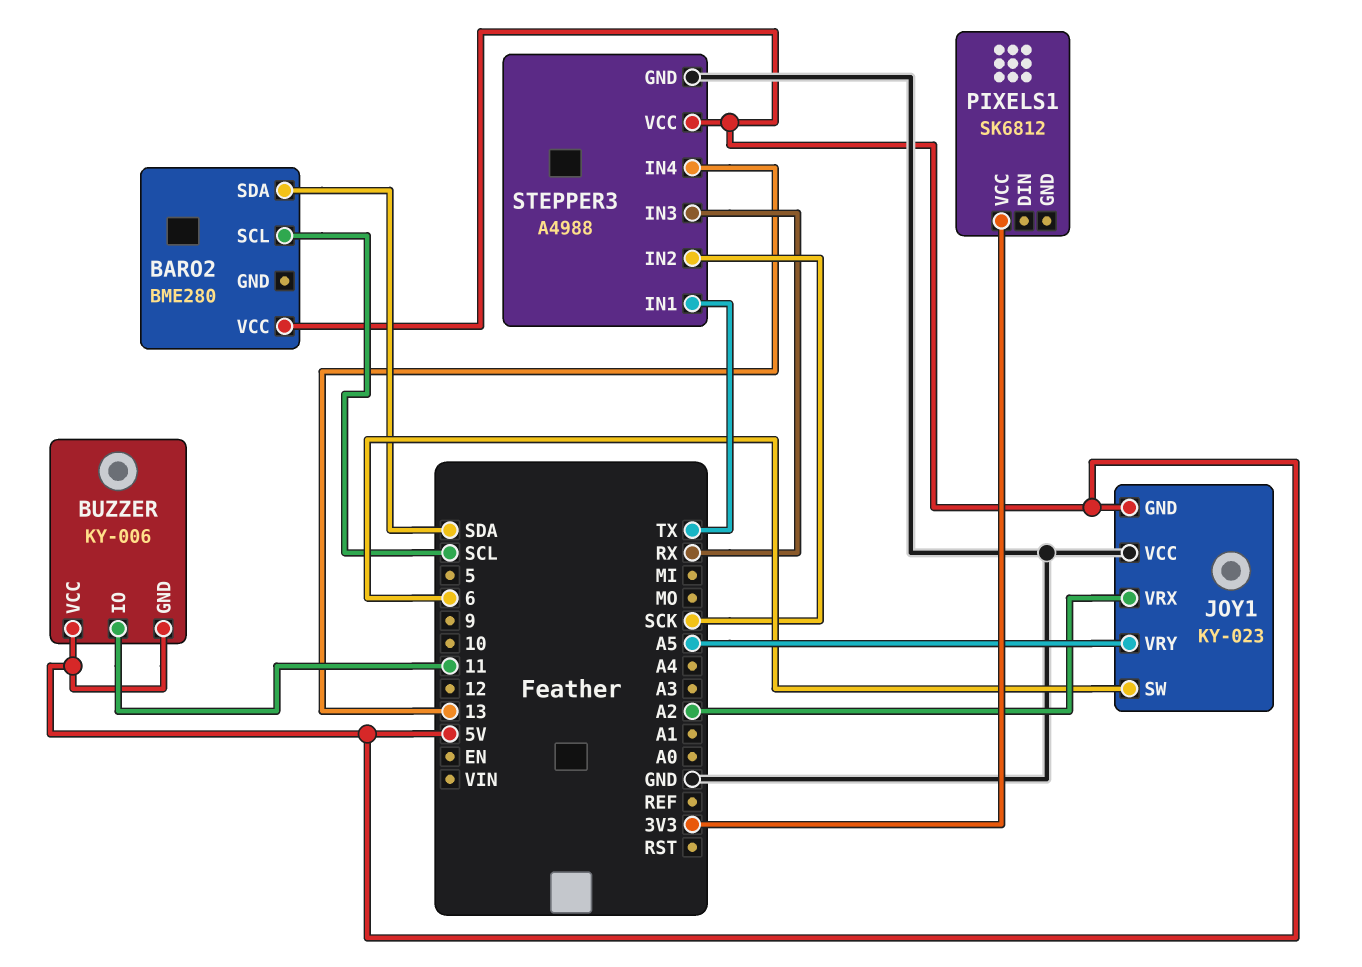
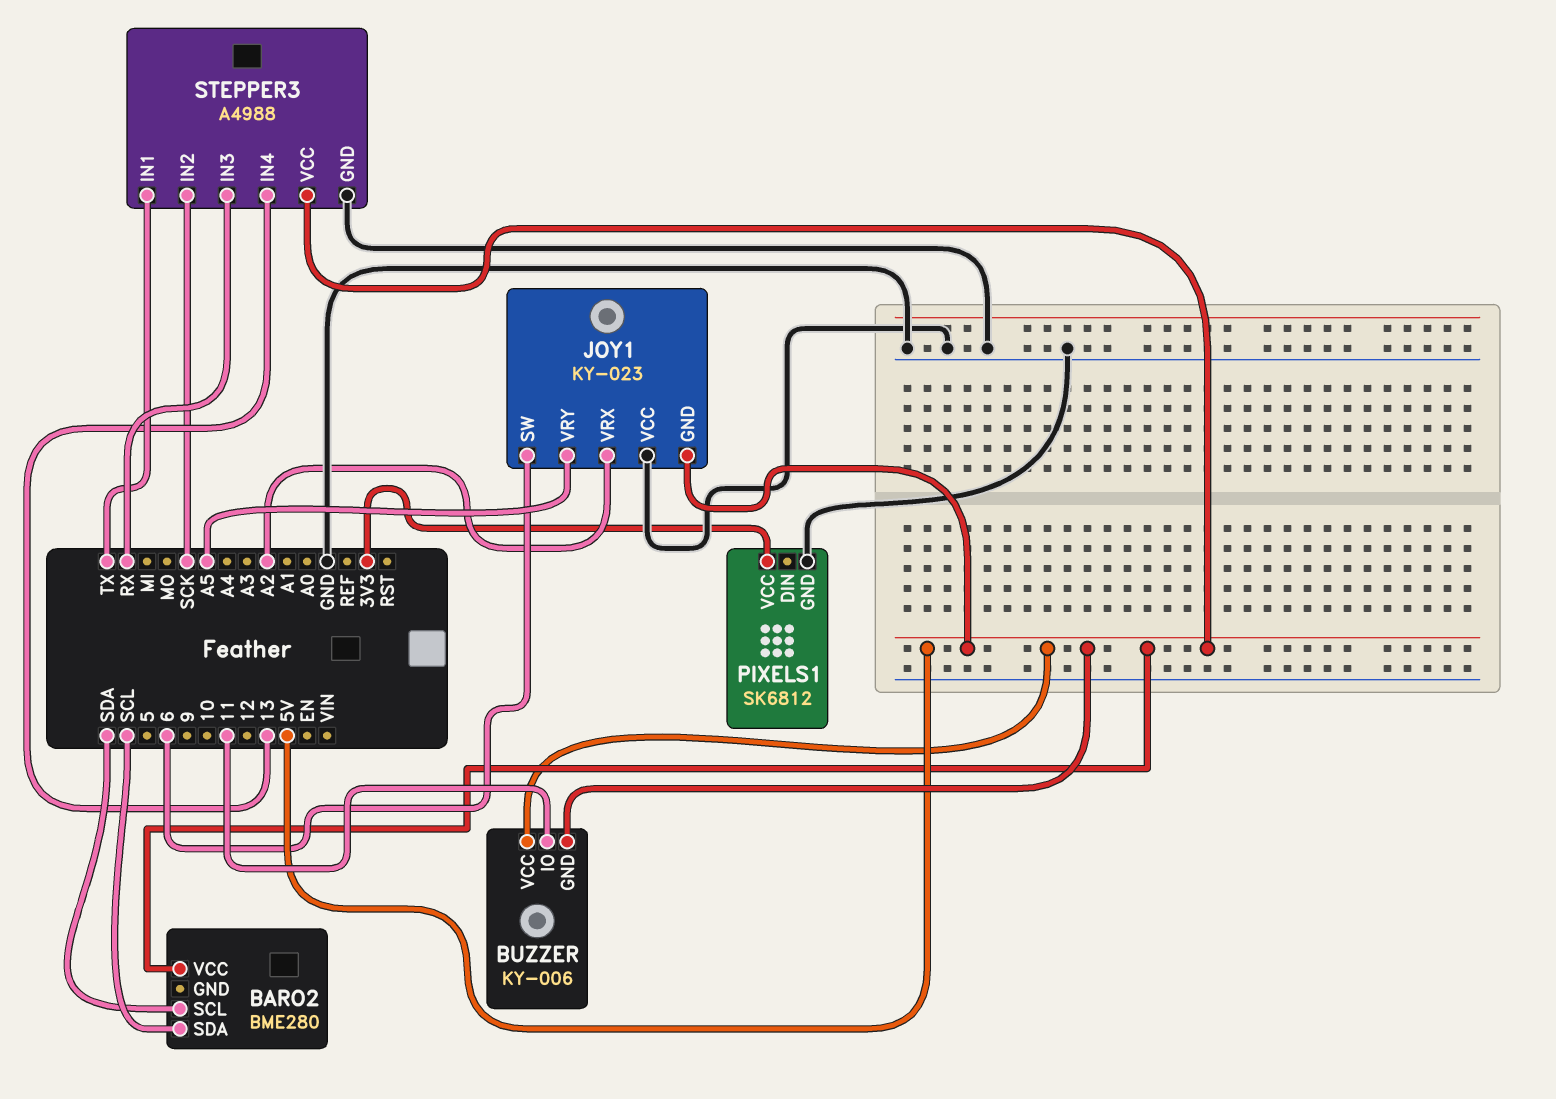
BARO2 pin SCL: SCL -> SDA
BARO2 pin SDA: SDA -> SCL
PIXELS1 pin GND: none -> GND

